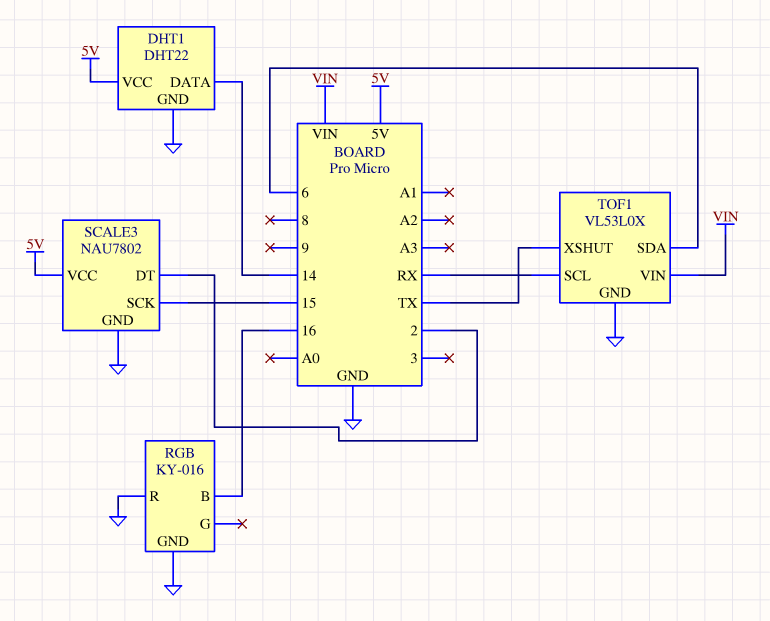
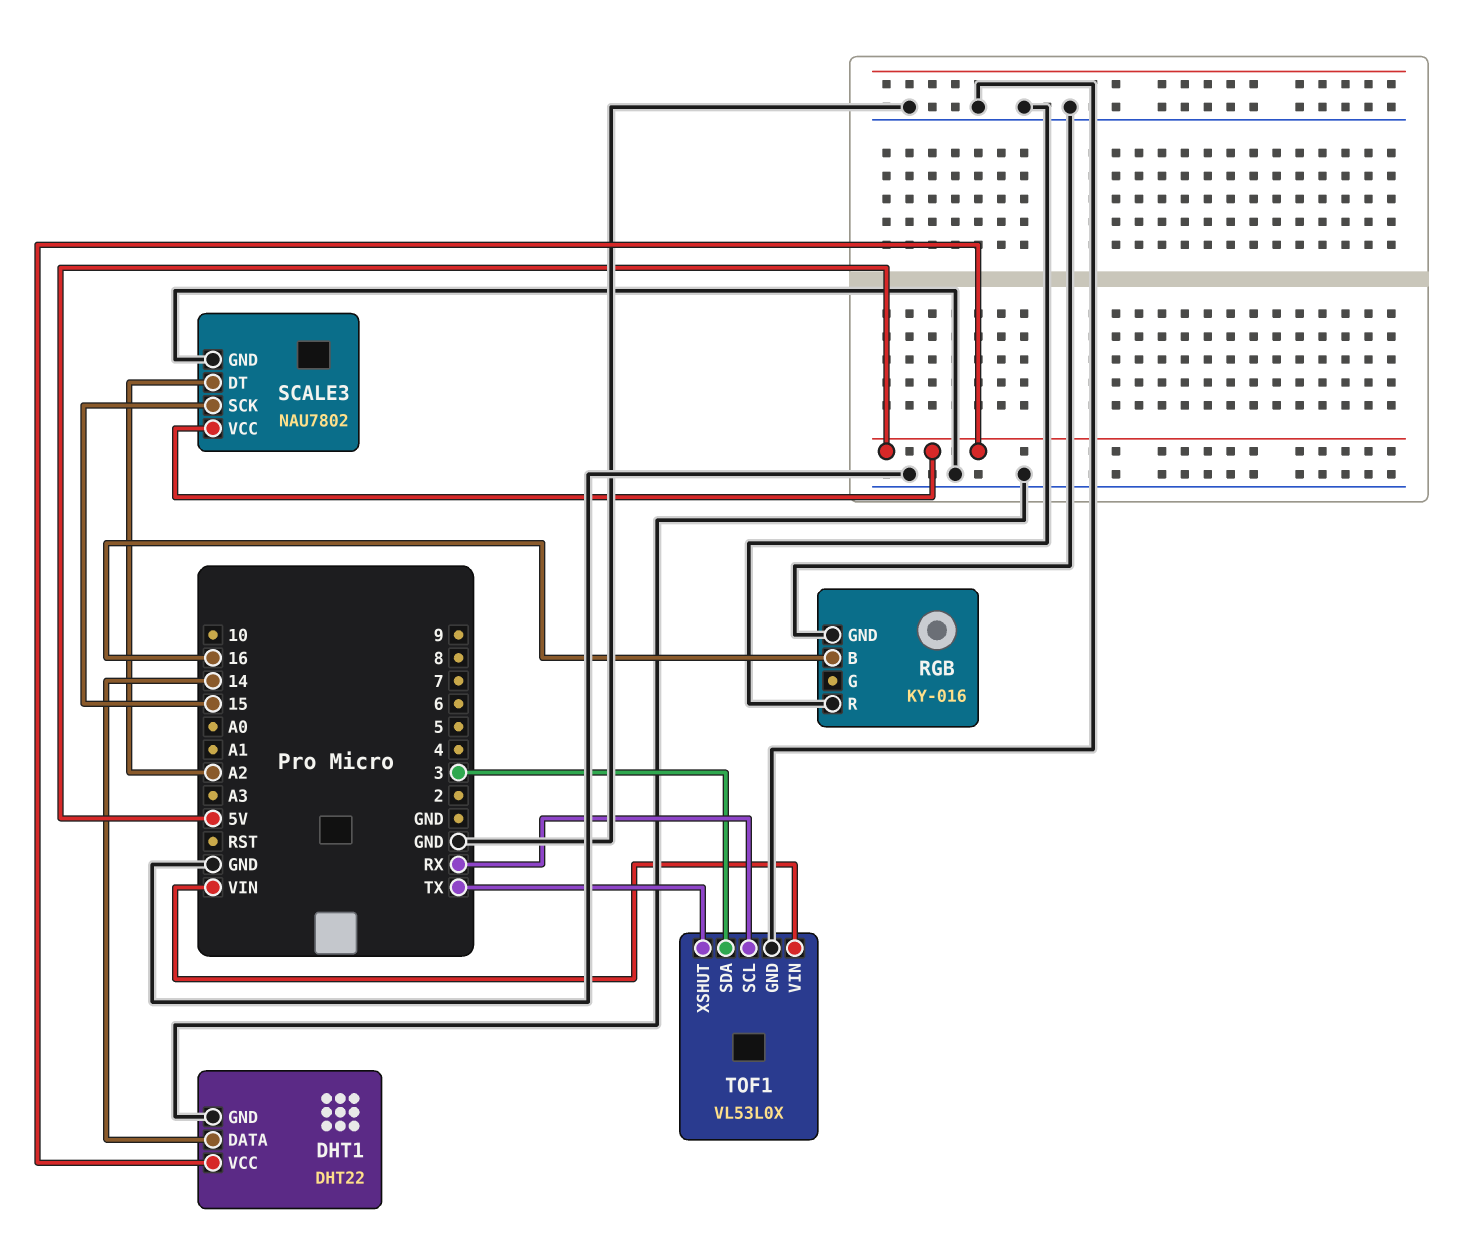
SCALE3 pin DT: 2 -> A2
TOF1 pin SDA: 6 -> 3

